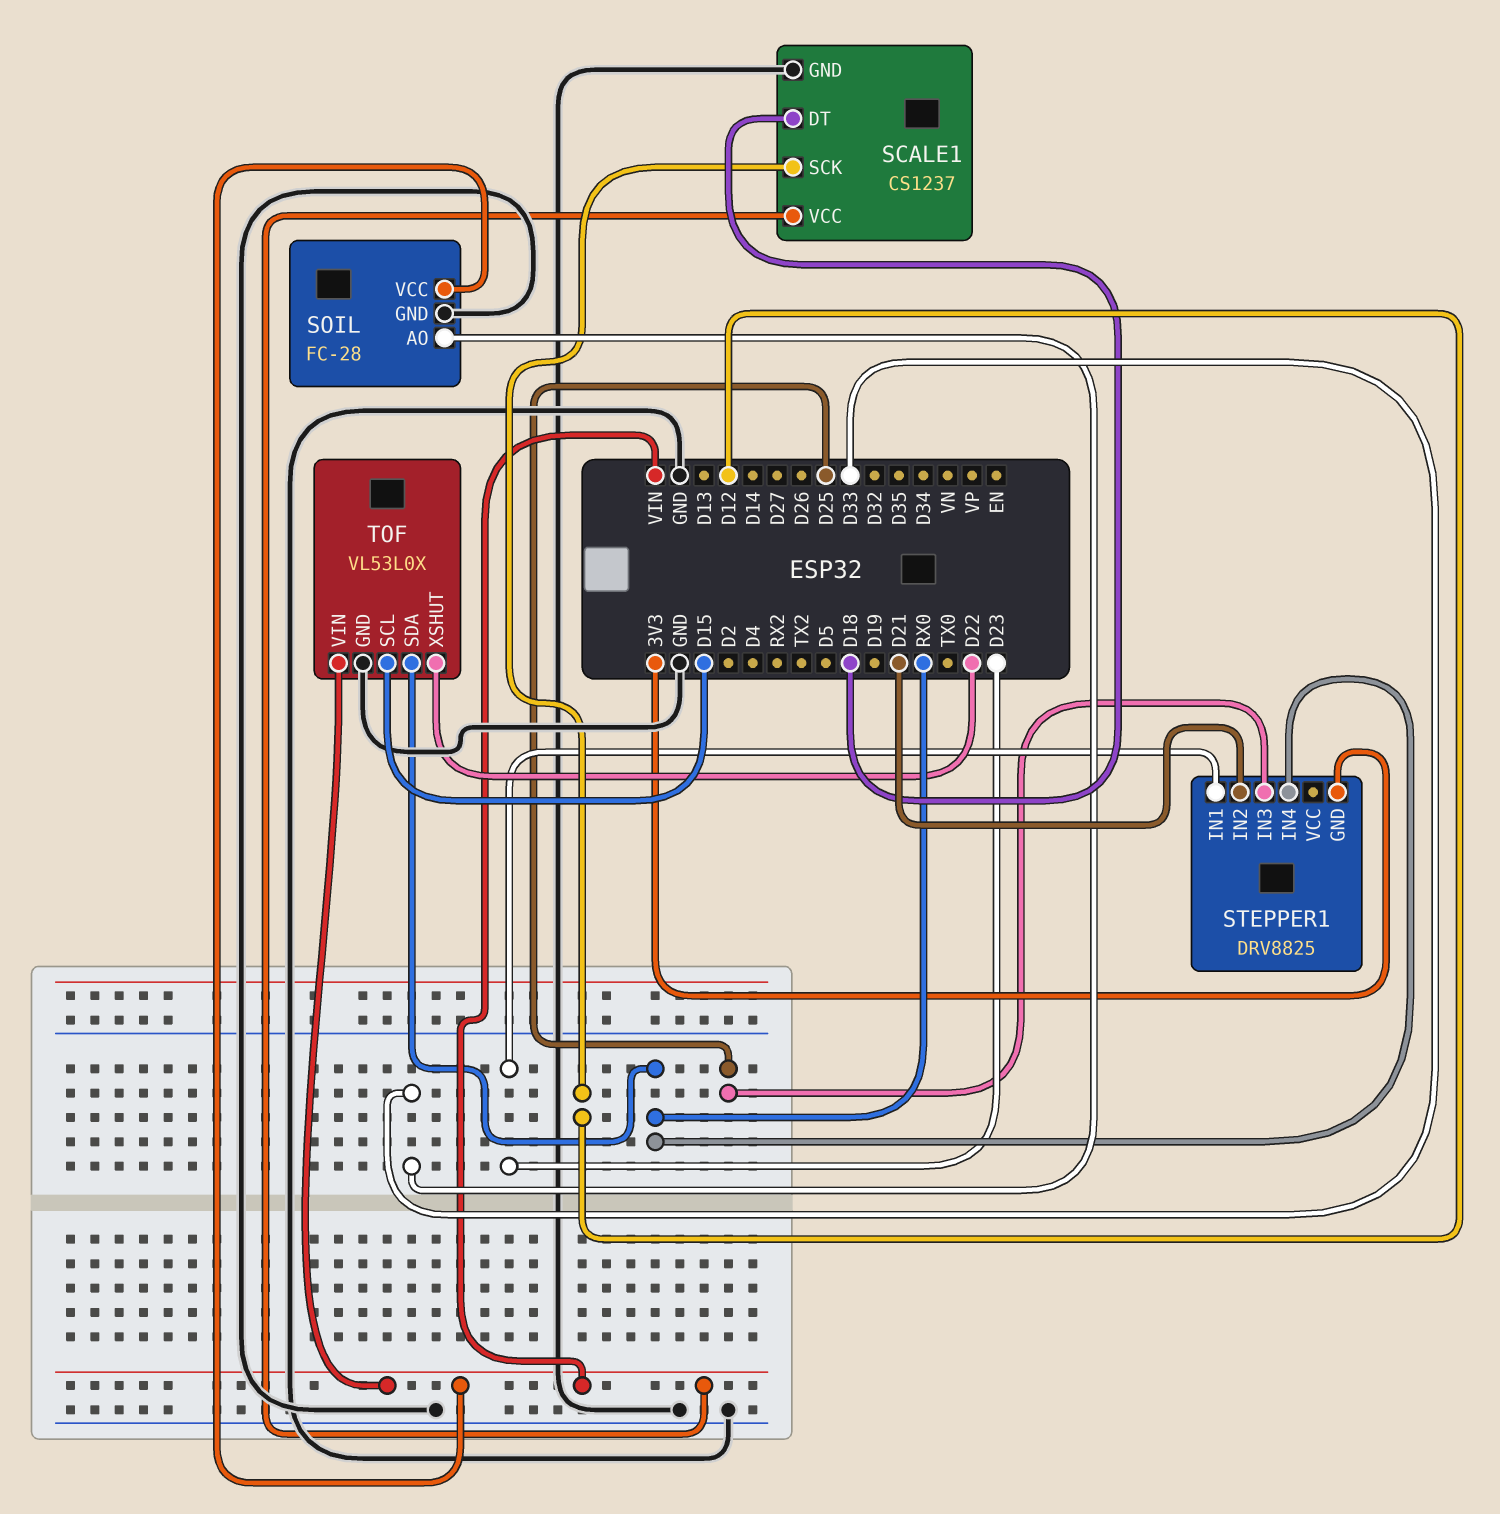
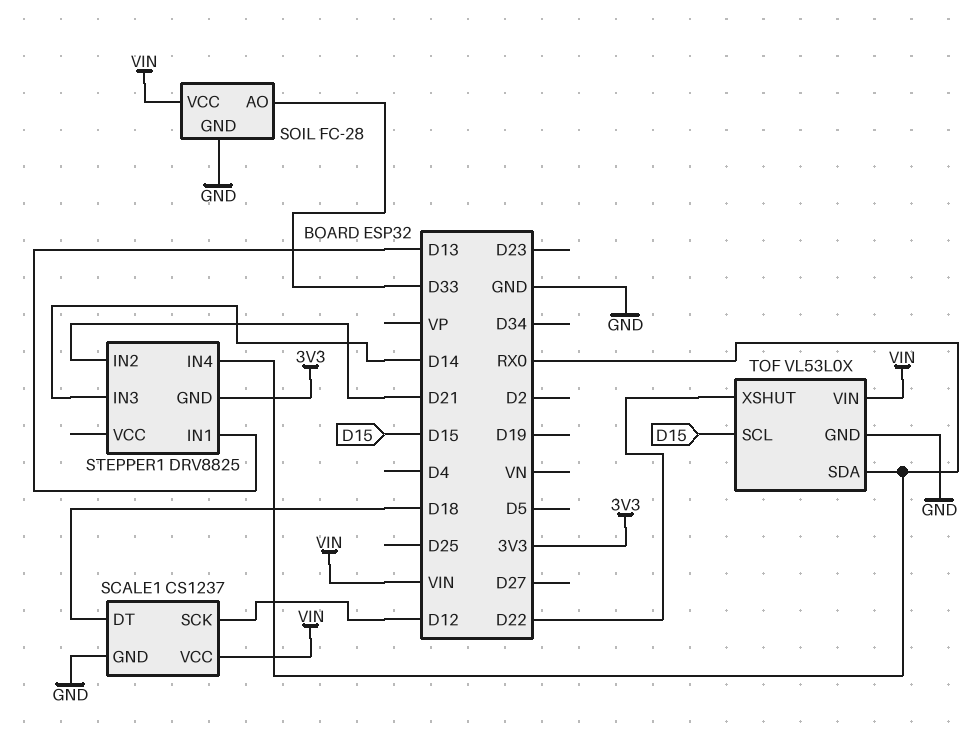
STEPPER1 pin IN1: D23 -> D13
STEPPER1 pin IN3: D25 -> D14

